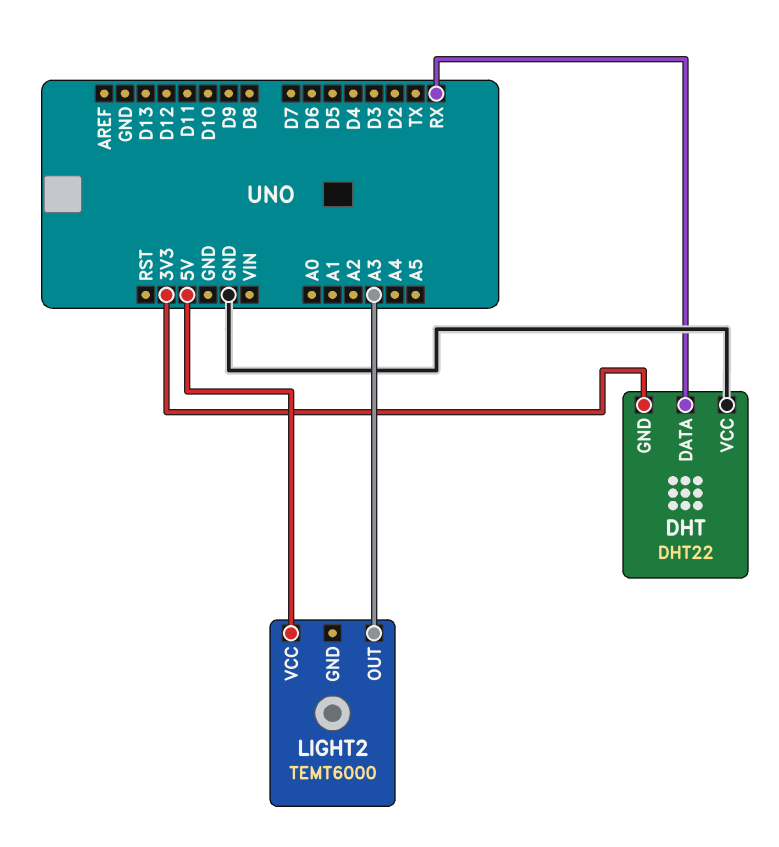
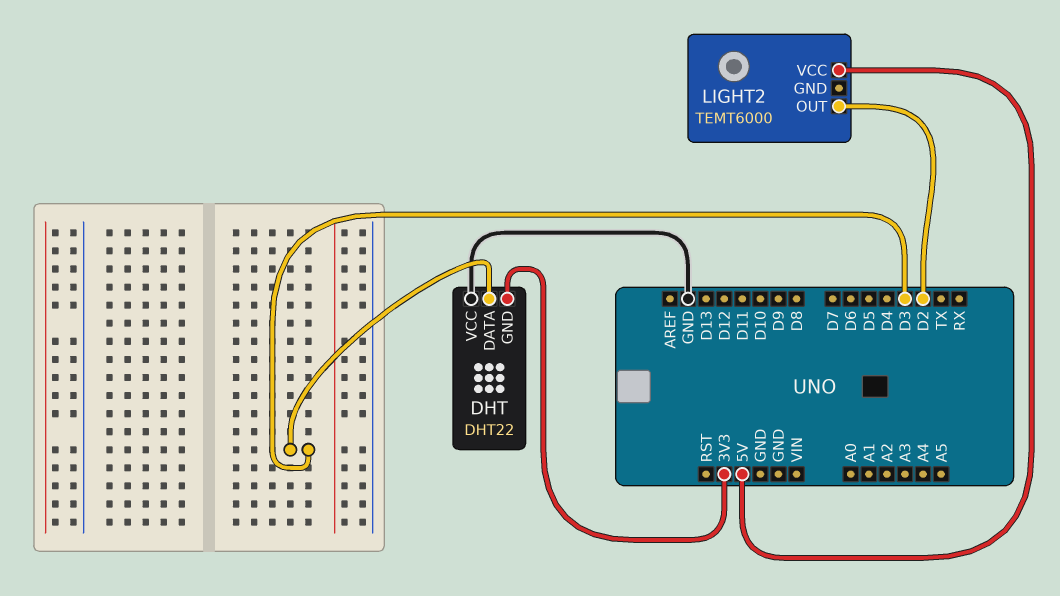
DHT pin DATA: RX -> D3
LIGHT2 pin OUT: A3 -> D2

